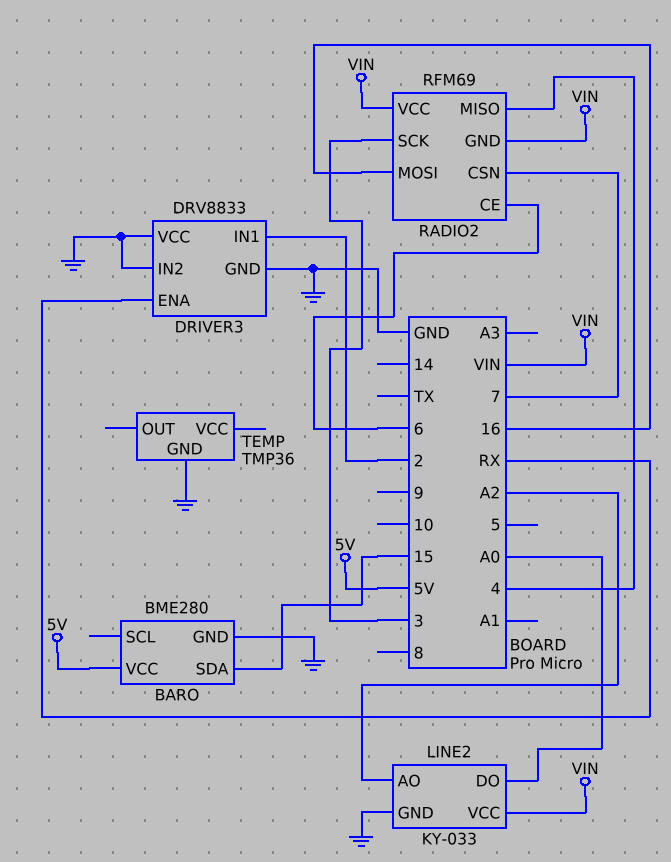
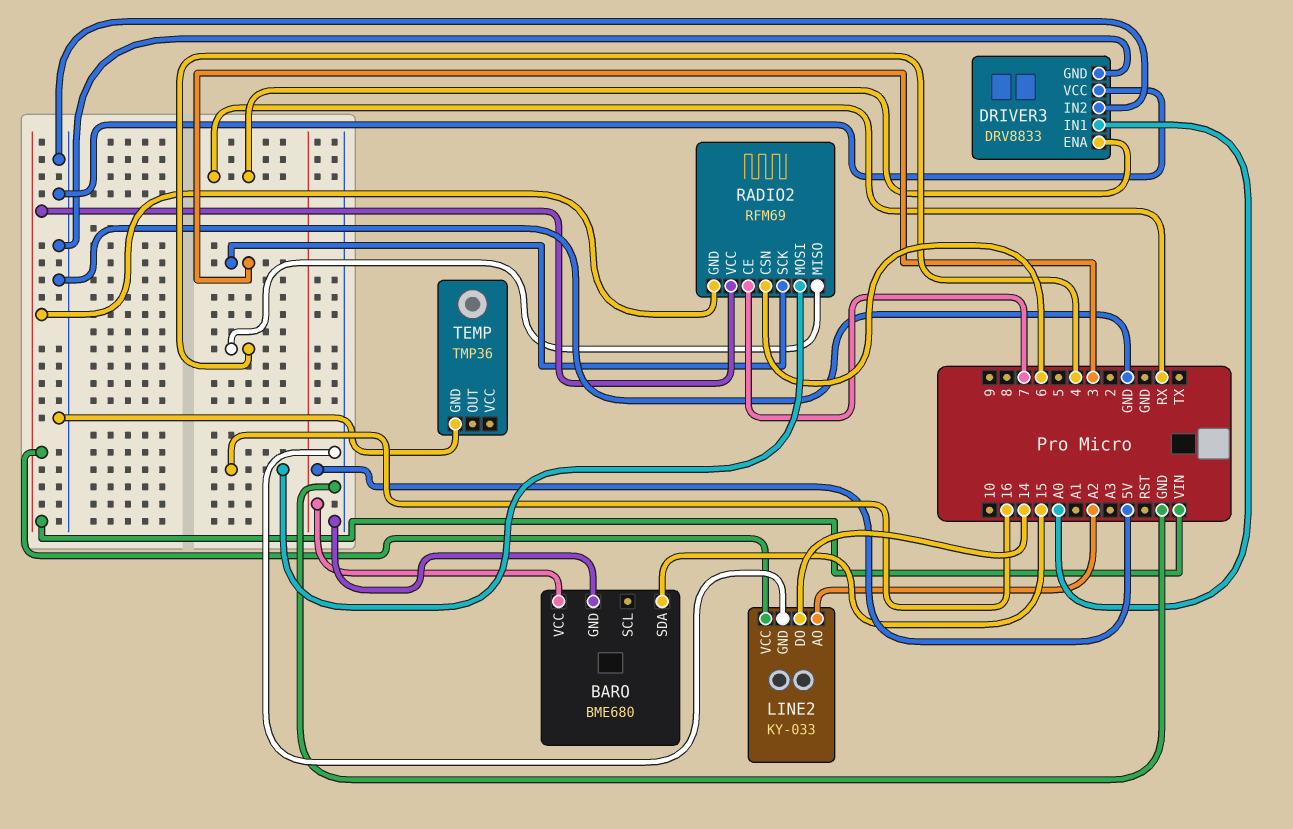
BARO: BME280 -> BME680
DRIVER3 pin IN1: 2 -> A0
LINE2 pin DO: A0 -> 14
RADIO2 pin CE: 6 -> 7
RADIO2 pin CSN: 7 -> 6

